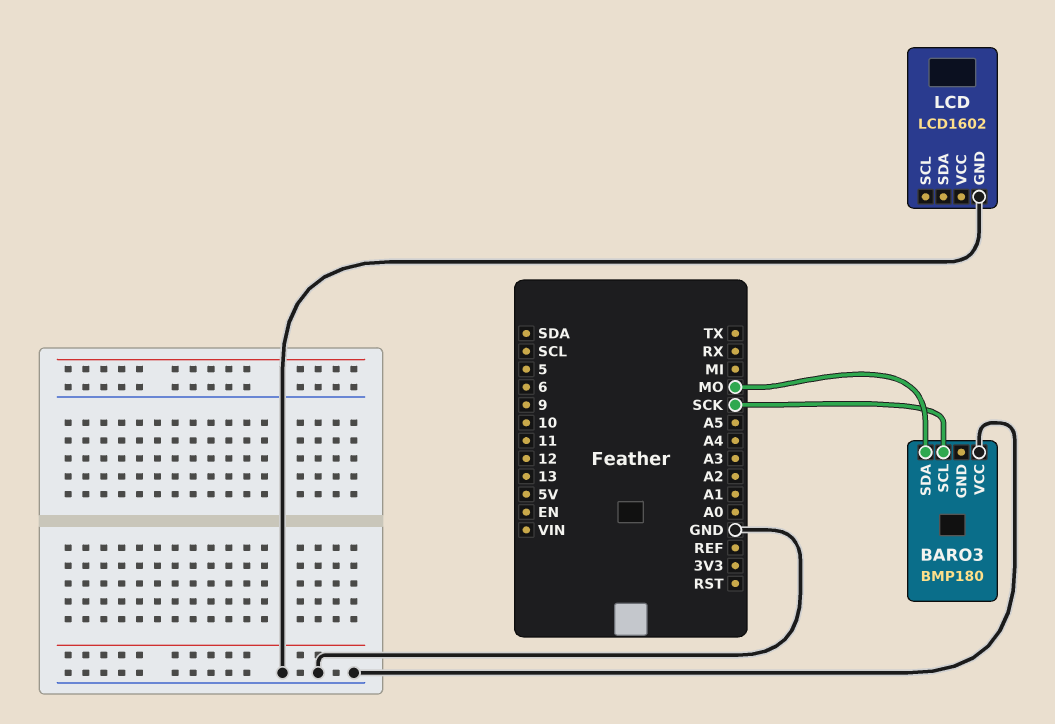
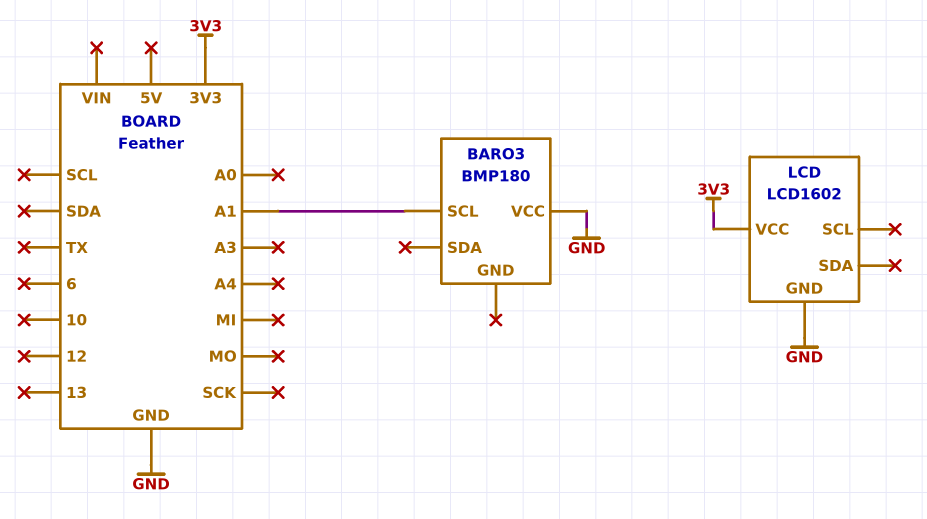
BARO3 pin SCL: SCK -> A1
BARO3 pin SDA: MO -> none
LCD pin VCC: none -> 3V3

